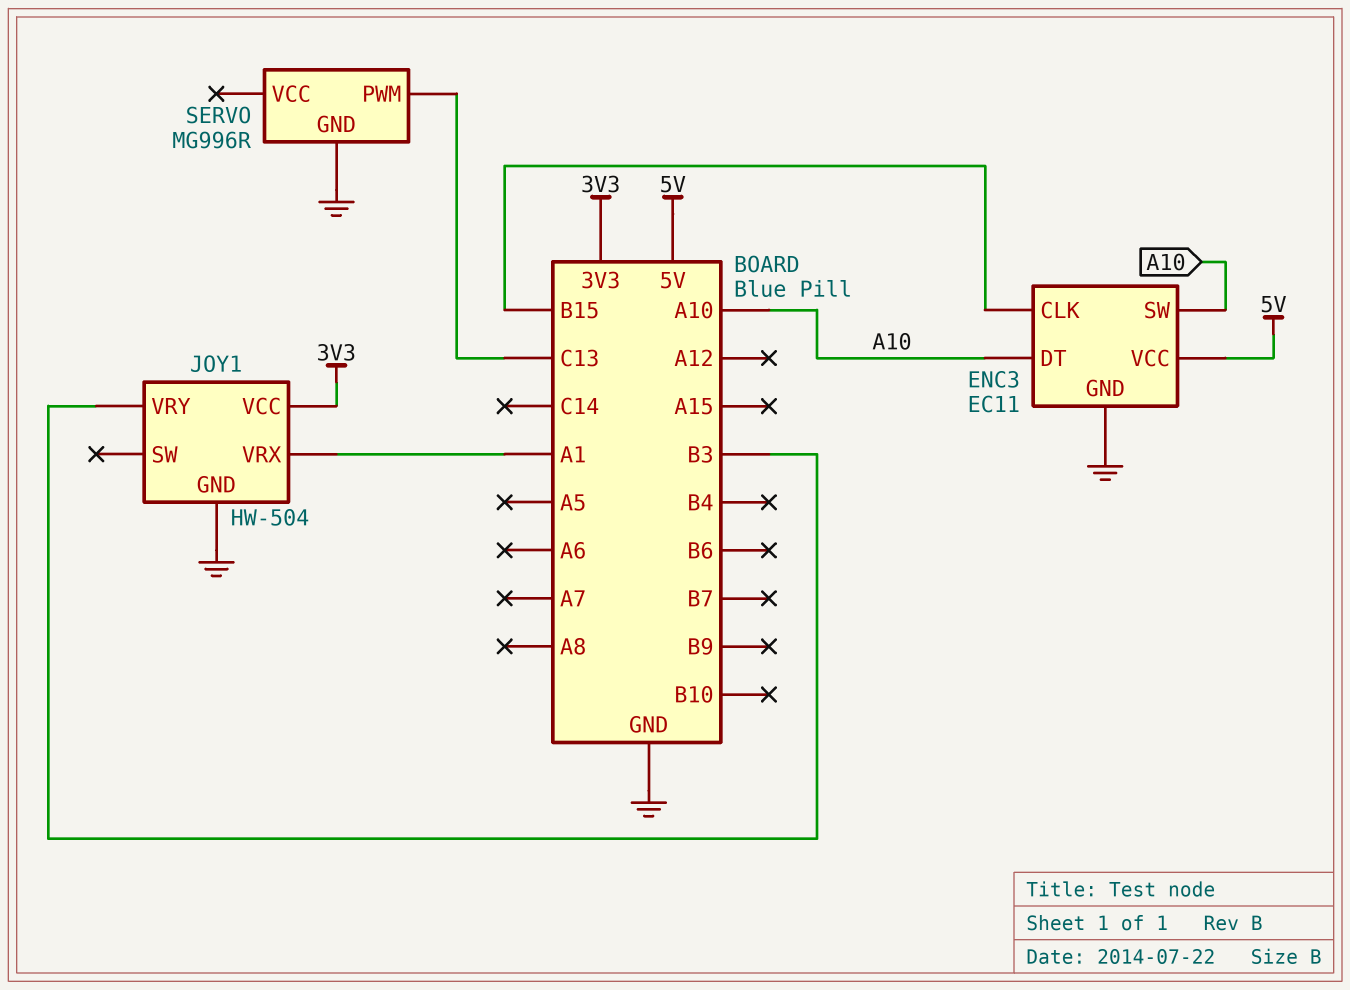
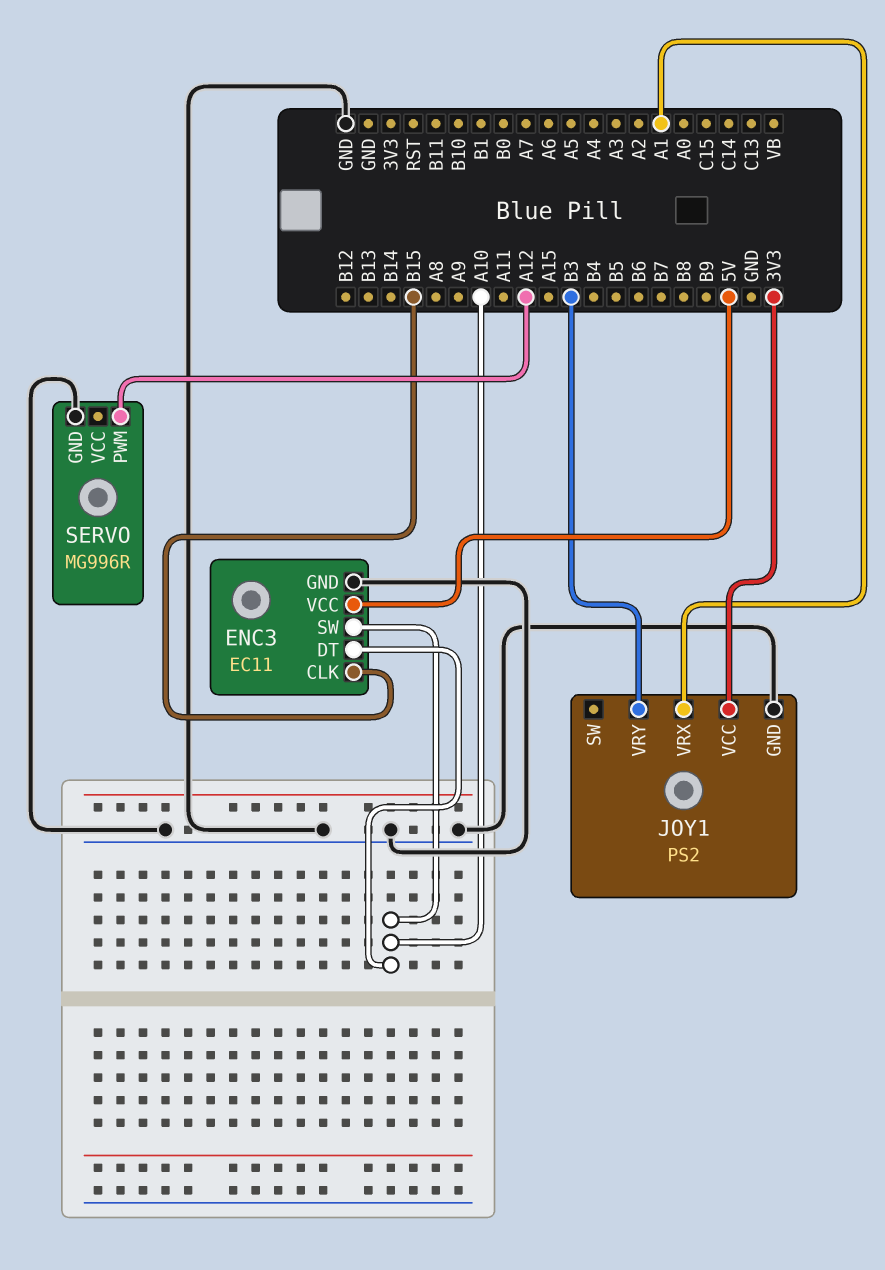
JOY1: HW-504 -> PS2
SERVO pin PWM: C13 -> A12

